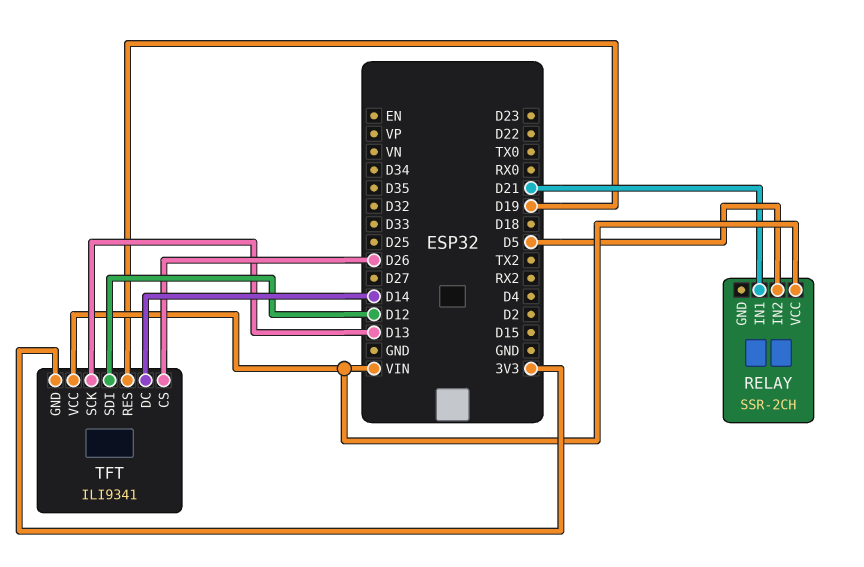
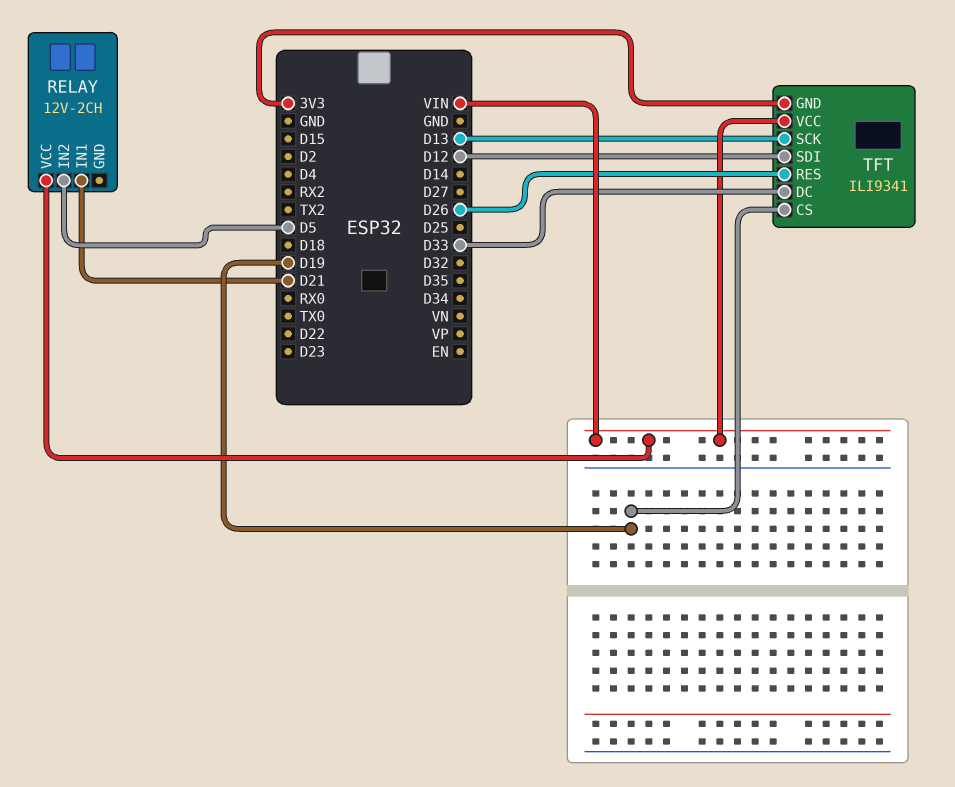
RELAY: SSR-2CH -> 12V-2CH
TFT pin CS: D26 -> D19
TFT pin DC: D14 -> D33
TFT pin RES: D19 -> D26

